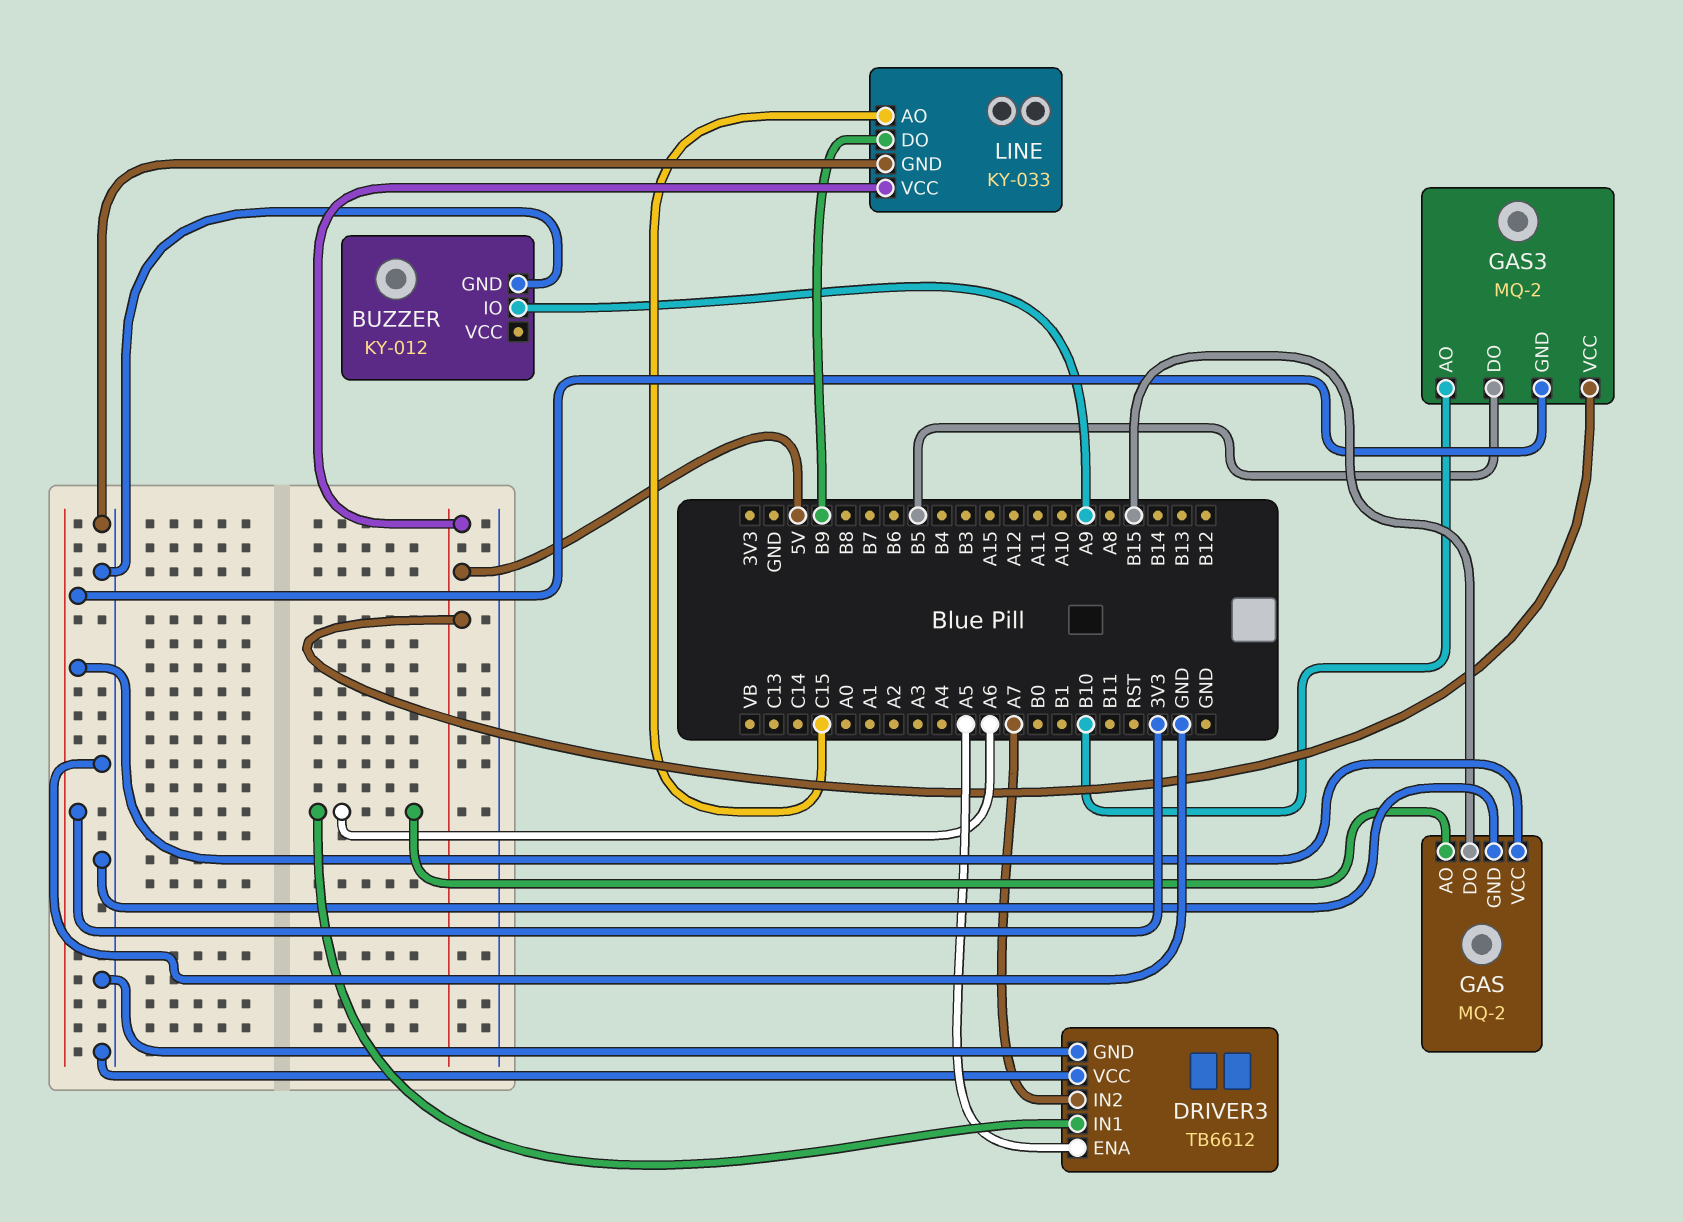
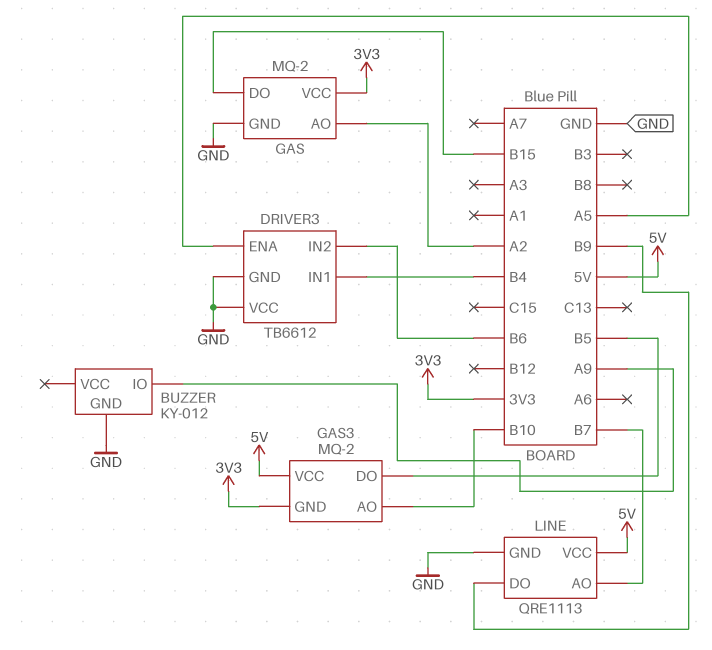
DRIVER3 pin IN1: A6 -> B4
DRIVER3 pin IN2: A7 -> B6
GAS pin AO: A6 -> A2
LINE: KY-033 -> QRE1113
LINE pin AO: C15 -> B7

